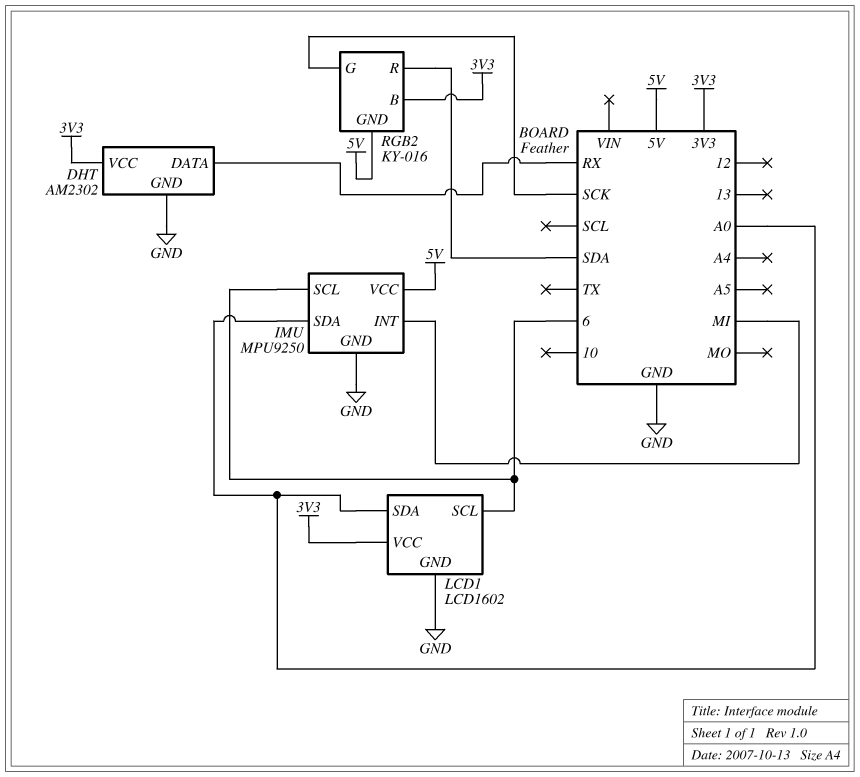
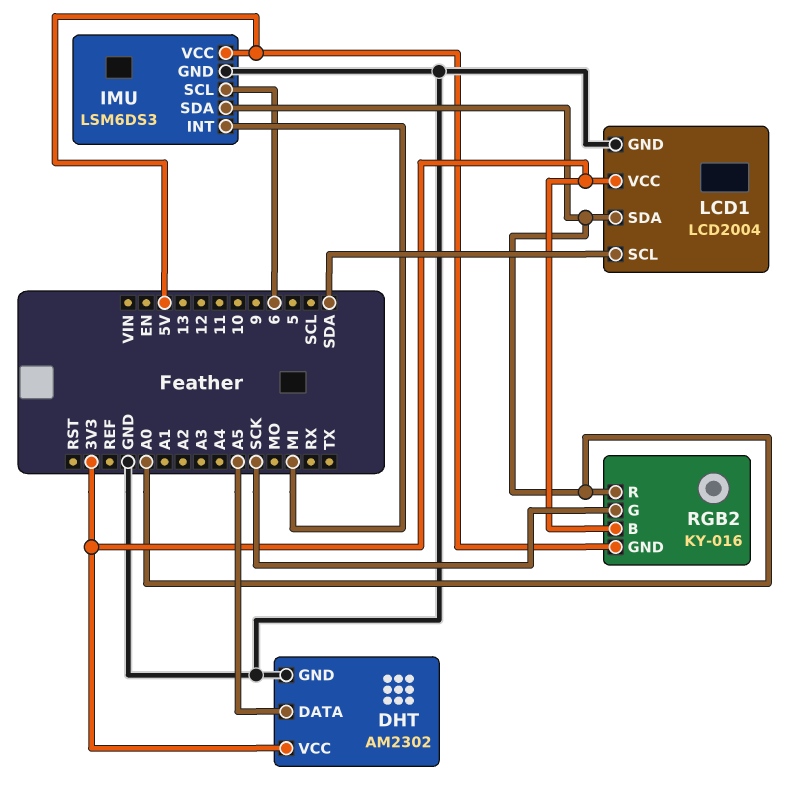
DHT pin DATA: RX -> A5
IMU: MPU9250 -> LSM6DS3
LCD1: LCD1602 -> LCD2004
LCD1 pin SCL: 6 -> SDA
RGB2 pin R: SDA -> A0

